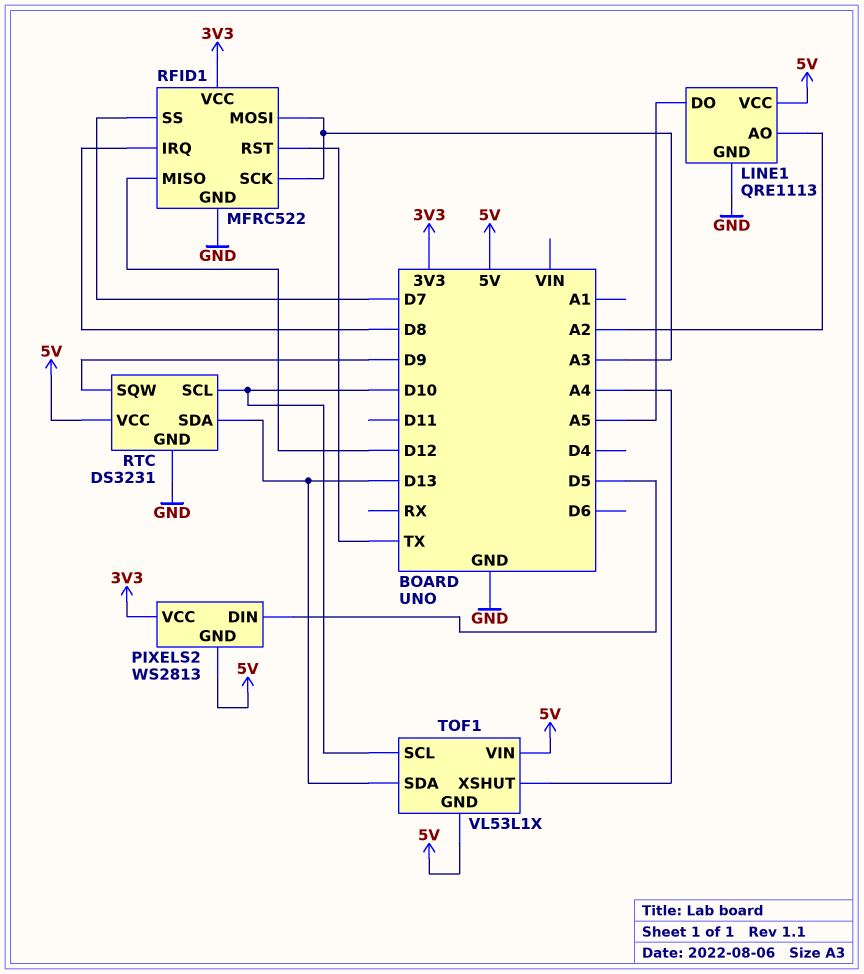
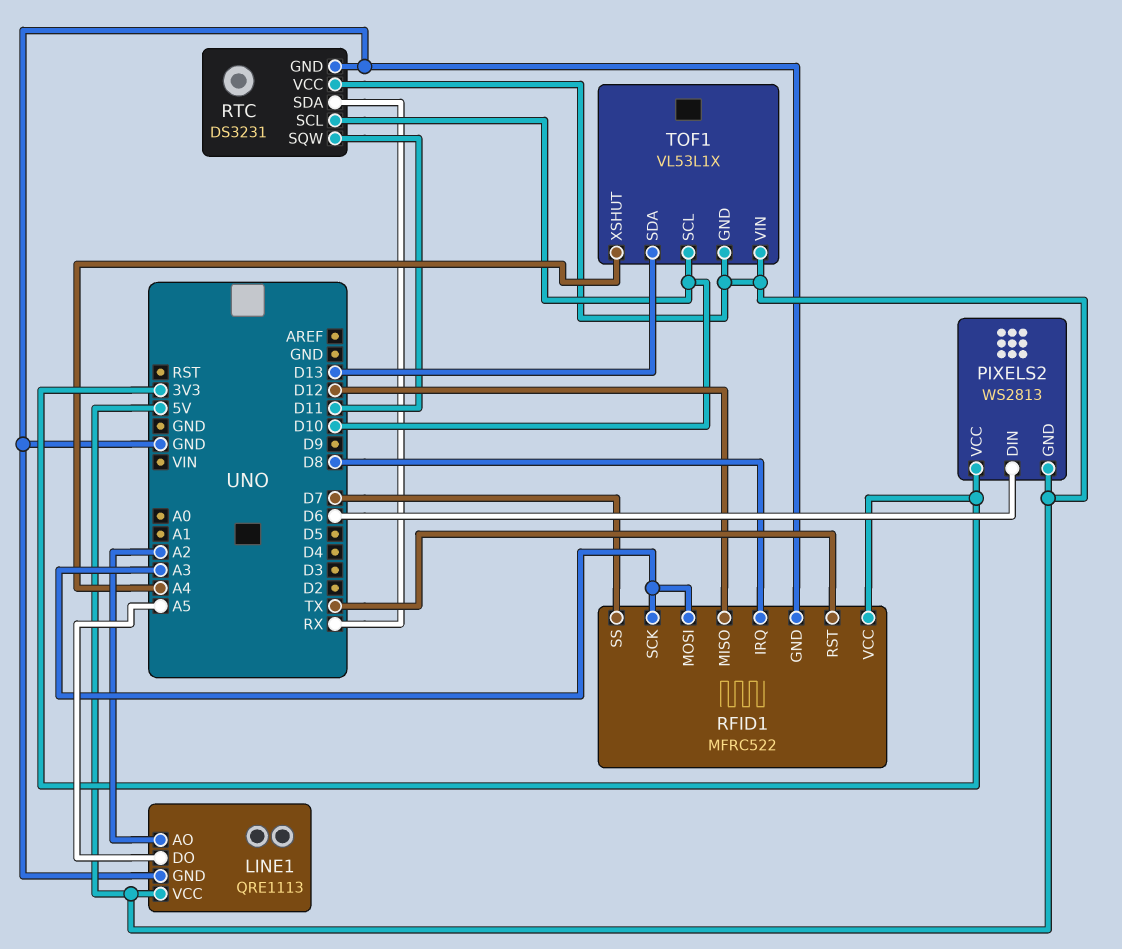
PIXELS2 pin DIN: D5 -> D6
RTC pin SDA: D13 -> RX
RTC pin SQW: D9 -> D11

